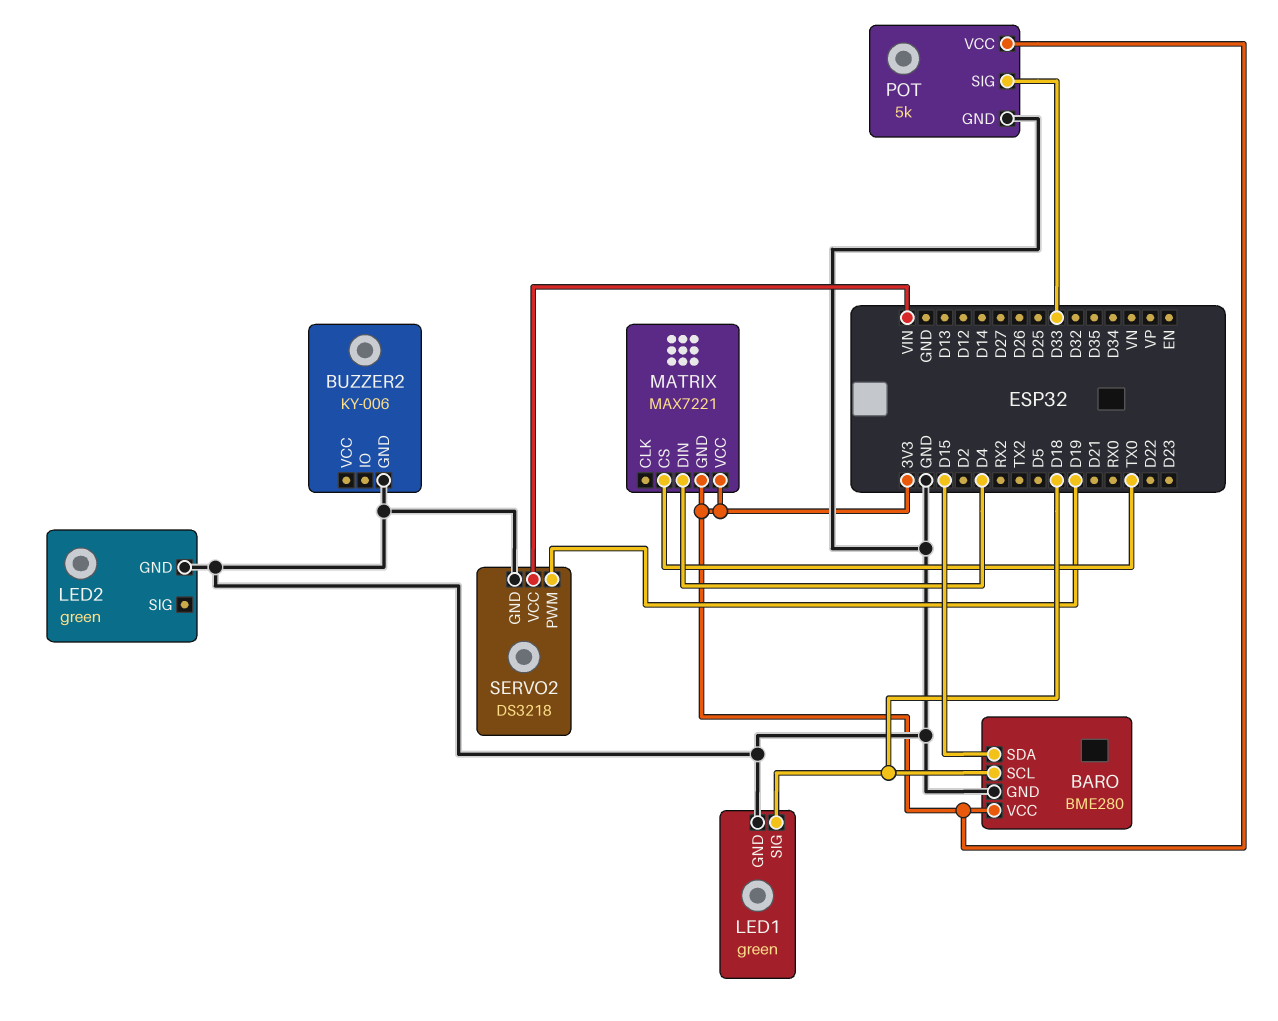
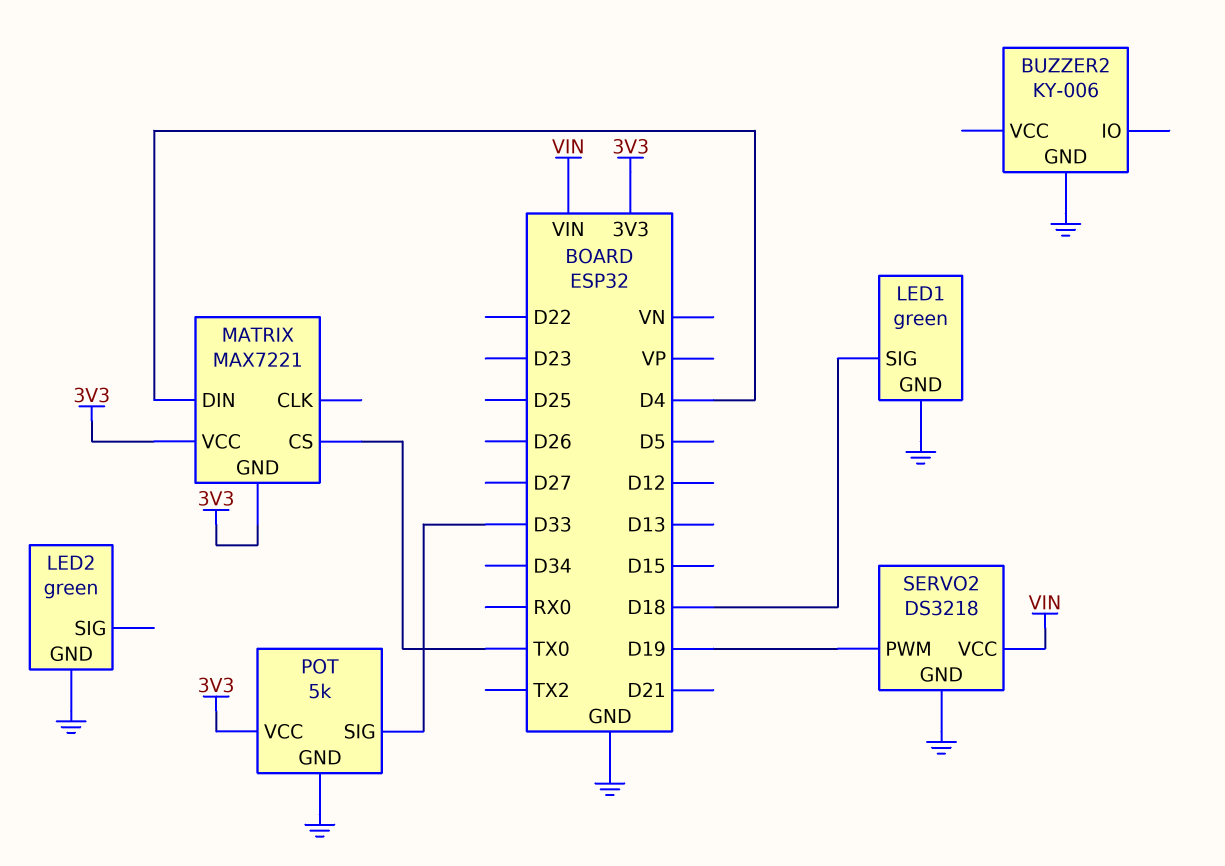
BARO: BME280 -> none
BARO pin GND: GND -> none
BARO pin SCL: D18 -> none
BARO pin SDA: D15 -> none
BARO pin VCC: 3V3 -> none

